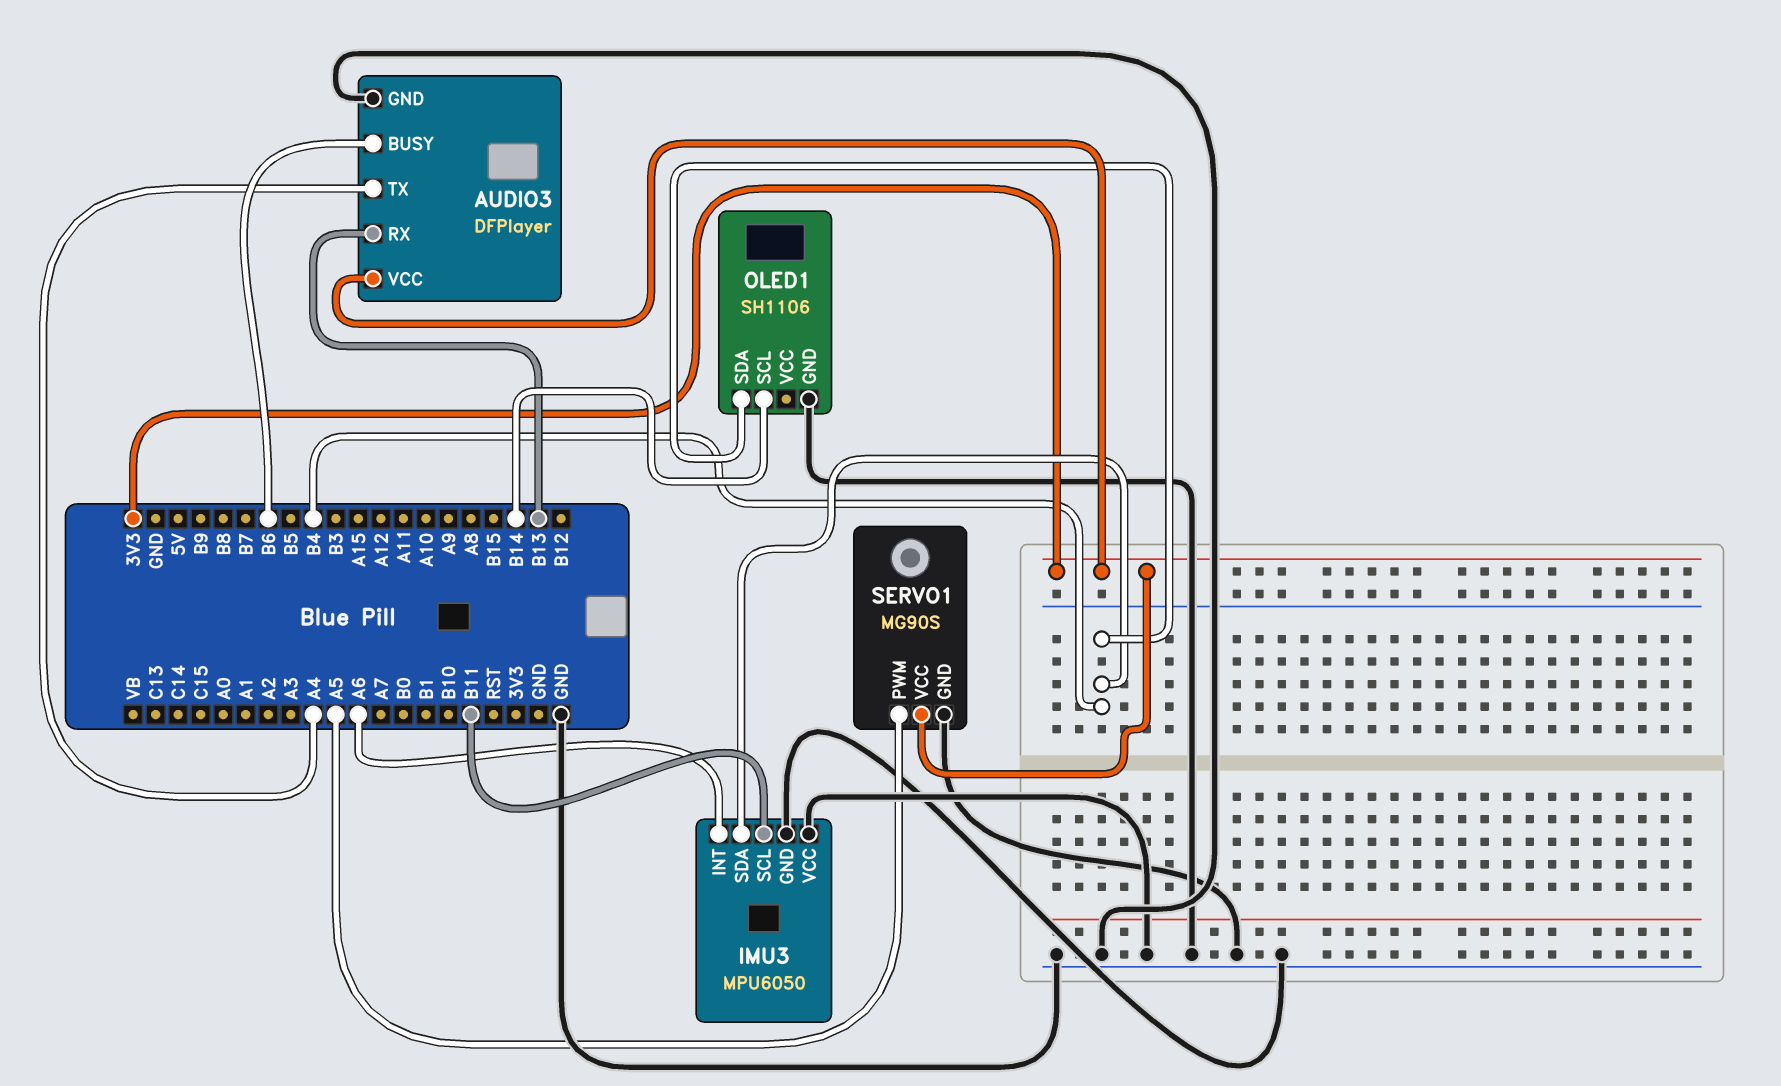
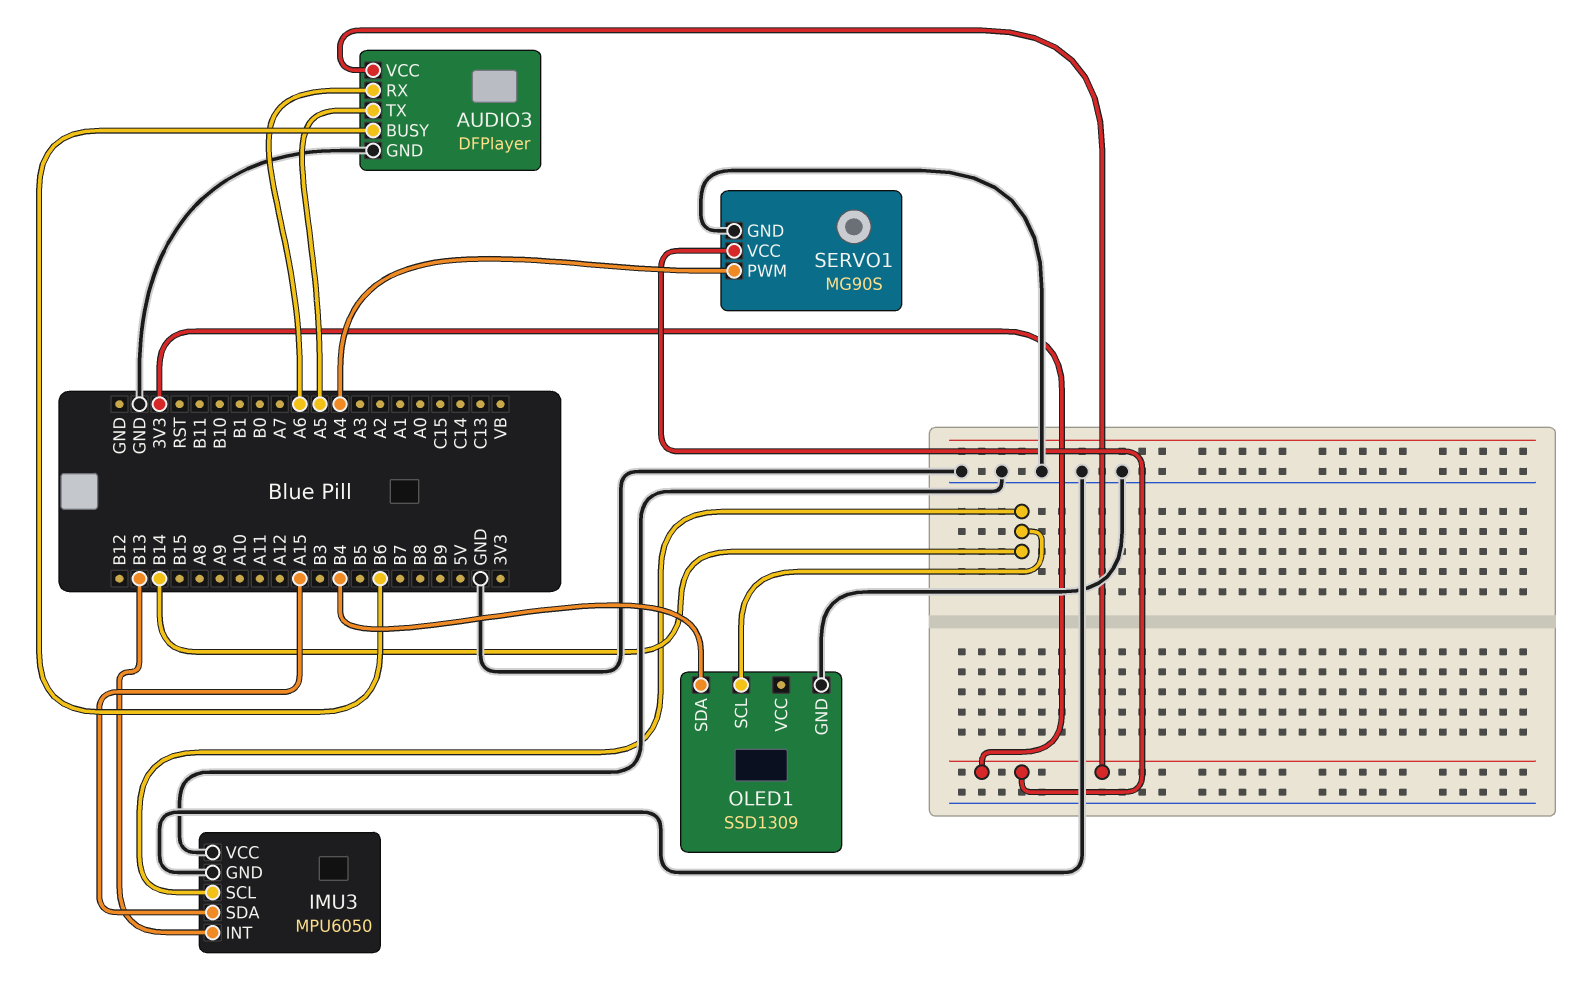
AUDIO3 pin RX: B13 -> A6
AUDIO3 pin TX: A4 -> A5
IMU3 pin INT: A6 -> B13
IMU3 pin SCL: B11 -> B14
IMU3 pin SDA: B4 -> A15
OLED1: SH1106 -> SSD1309
SERVO1 pin PWM: A5 -> A4

